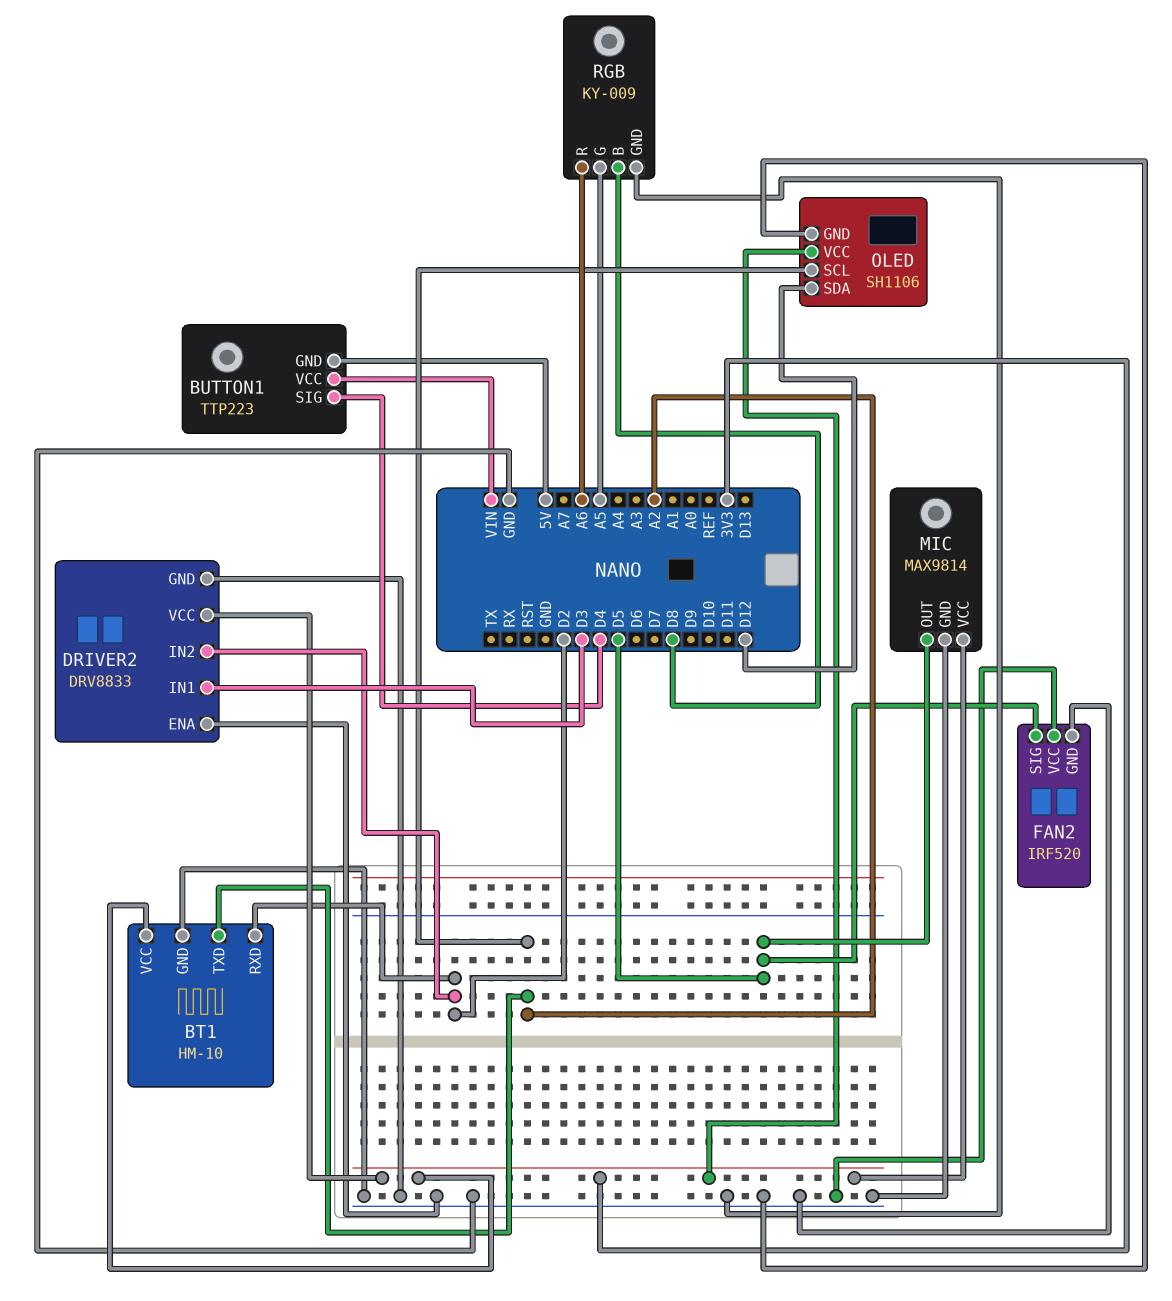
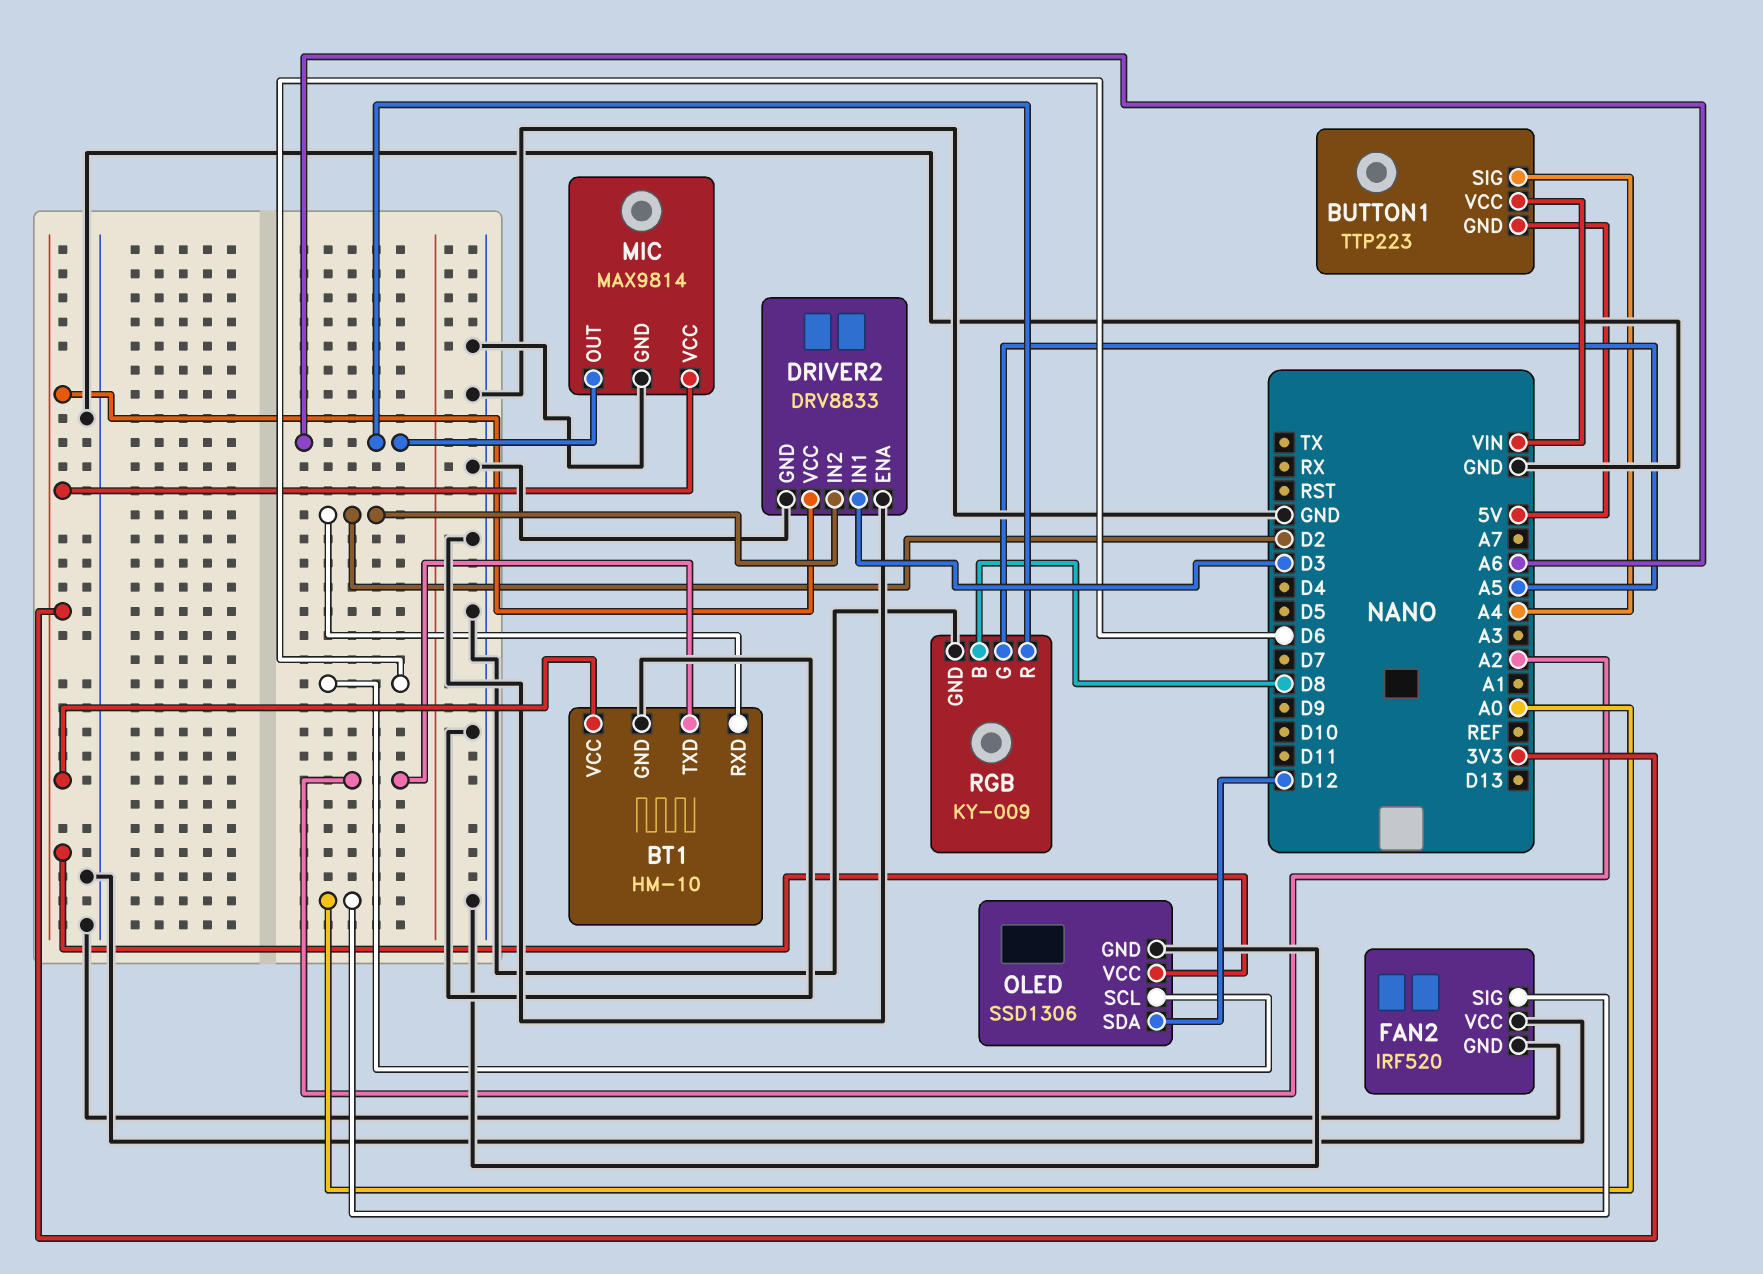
BUTTON1 pin SIG: D4 -> A4
FAN2 pin SIG: D5 -> A0
MIC pin OUT: D5 -> A6
OLED: SH1106 -> SSD1306
OLED pin SCL: A2 -> D6

